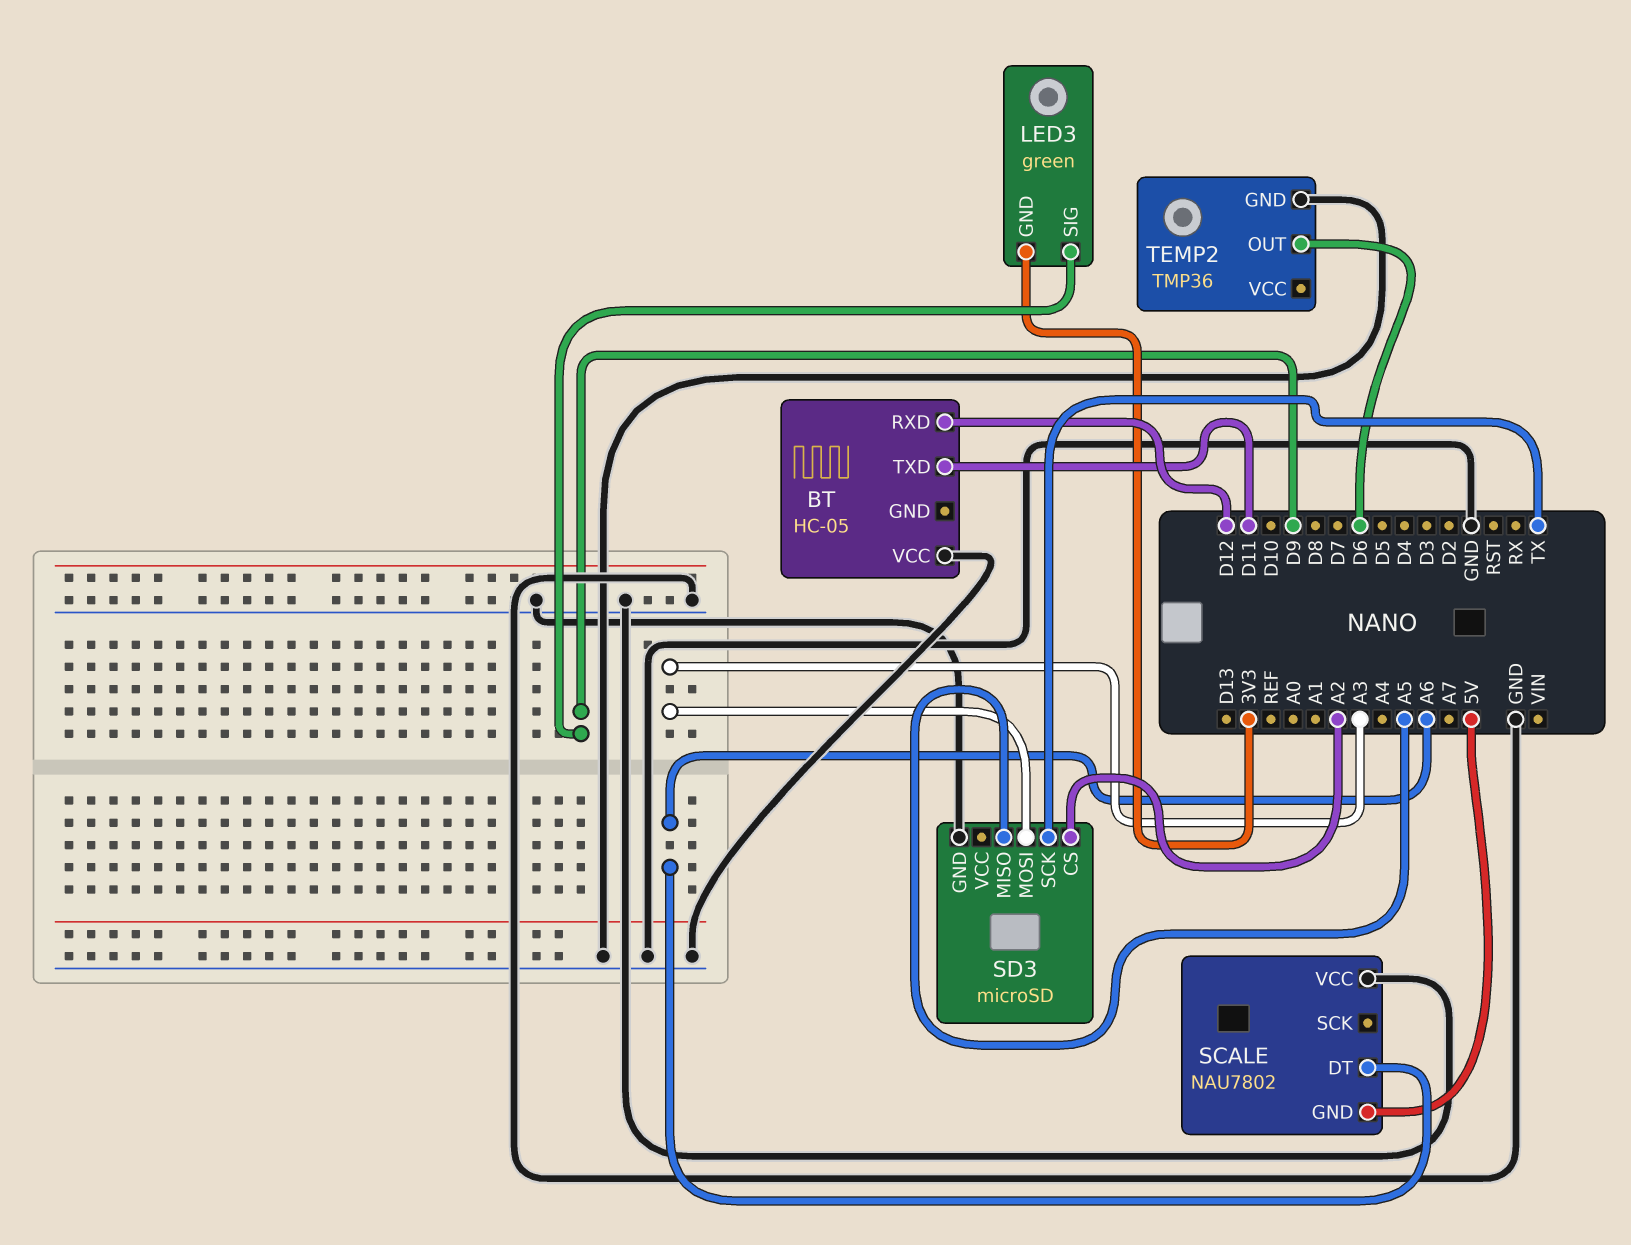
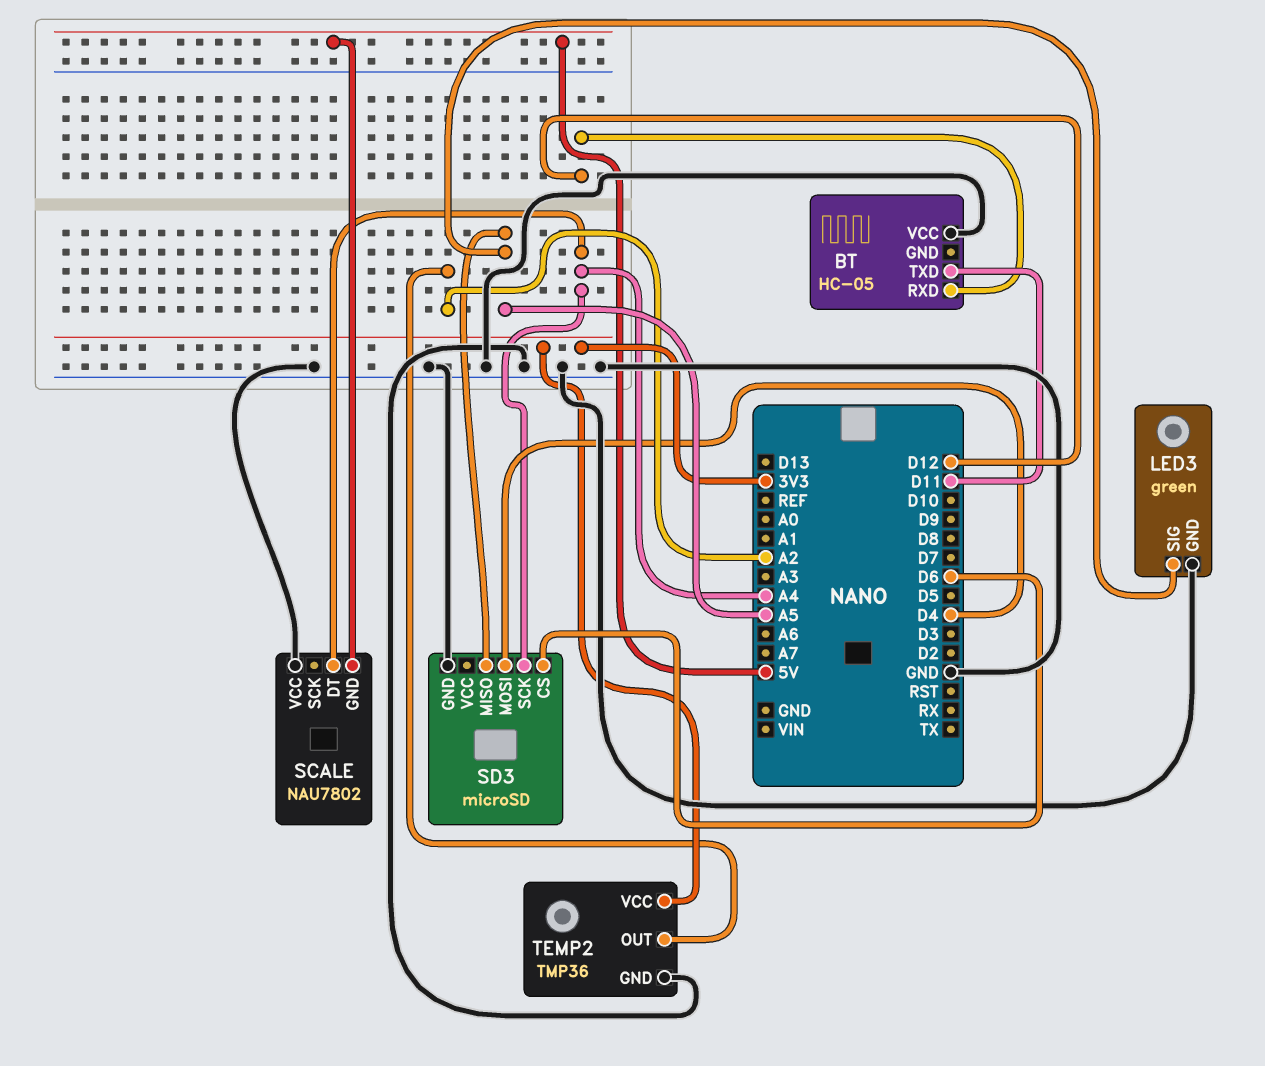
LED3 pin GND: 3V3 -> GND
LED3 pin SIG: D9 -> A5
SCALE pin DT: A6 -> A4
SD3 pin CS: A2 -> D6
SD3 pin MOSI: A3 -> D4
SD3 pin SCK: TX -> A4
TEMP2 pin OUT: D6 -> A2
TEMP2 pin VCC: none -> 3V3

